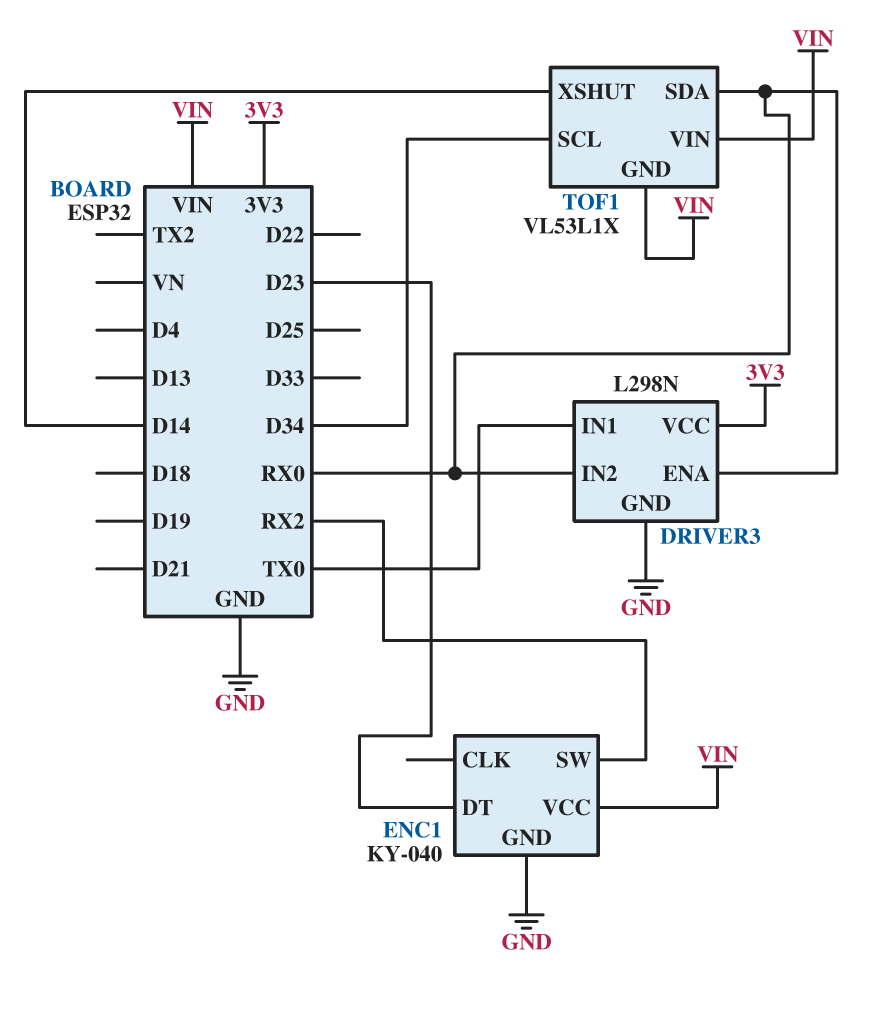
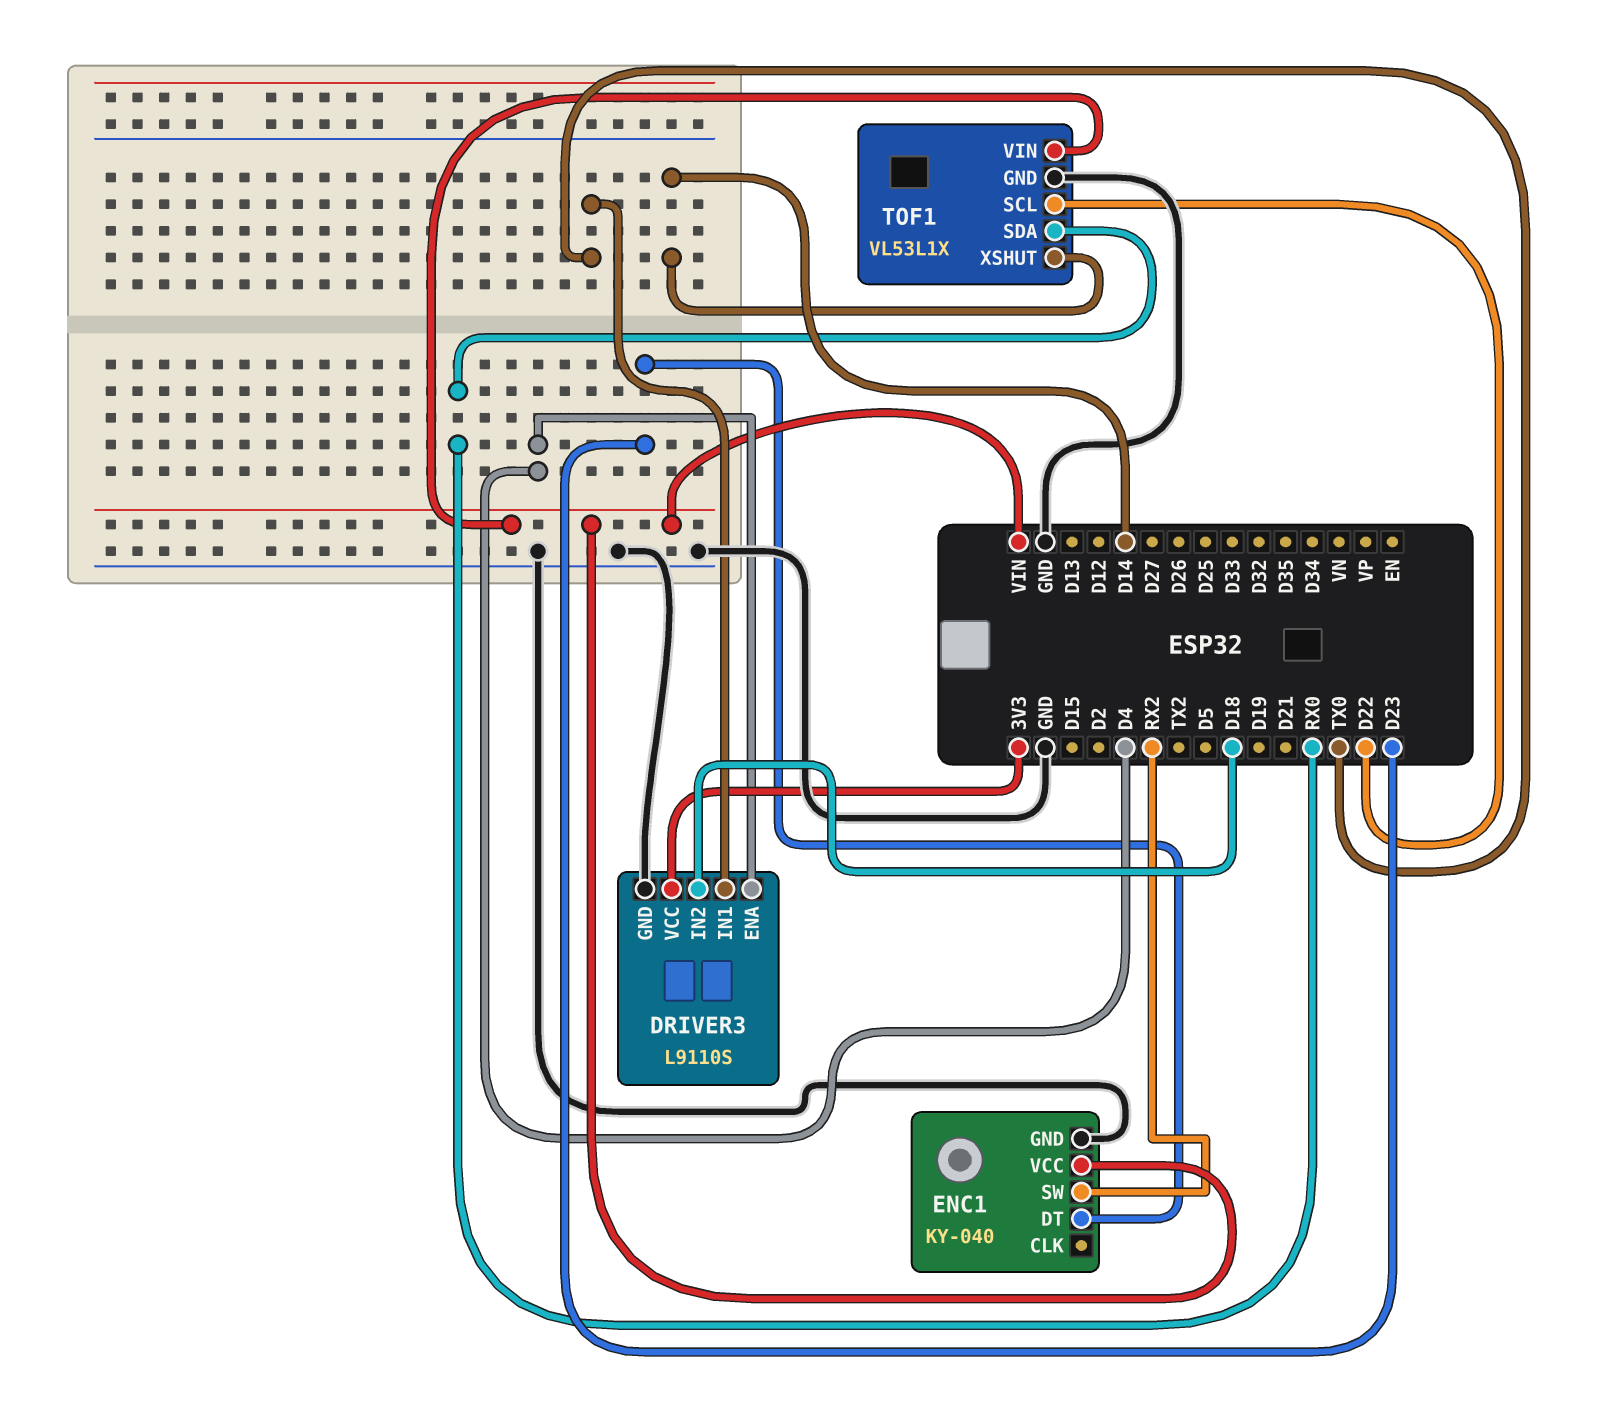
DRIVER3: L298N -> L9110S
DRIVER3 pin ENA: RX0 -> D4
DRIVER3 pin IN2: RX0 -> D18
TOF1 pin GND: VIN -> GND
TOF1 pin SCL: D34 -> D22

